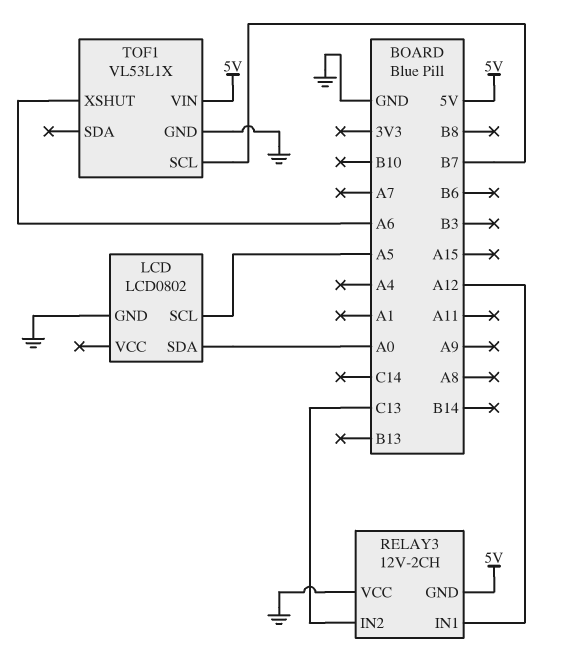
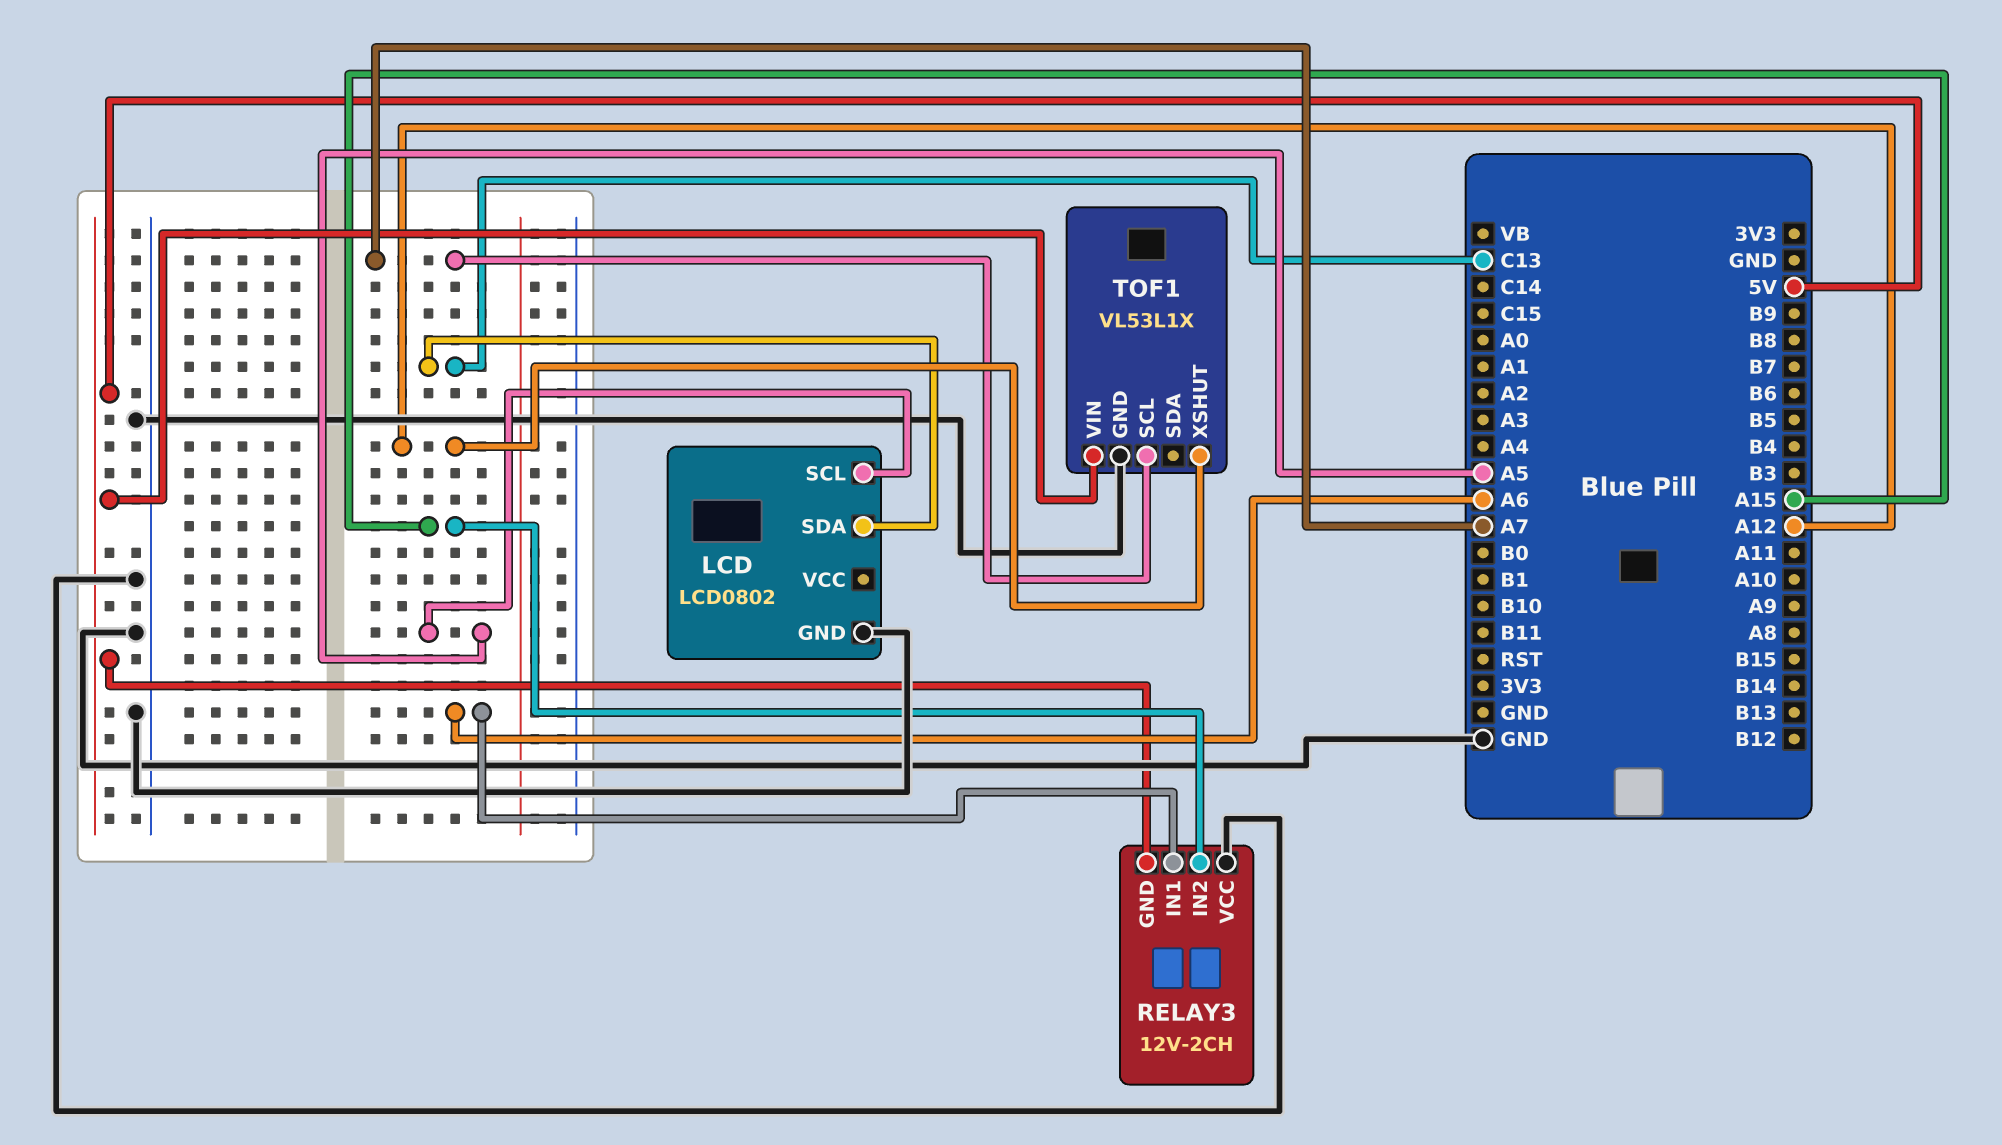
LCD pin SDA: A0 -> C13
RELAY3 pin IN1: A12 -> A6
RELAY3 pin IN2: C13 -> A15
TOF1 pin SCL: B7 -> A7
TOF1 pin XSHUT: A6 -> A12

